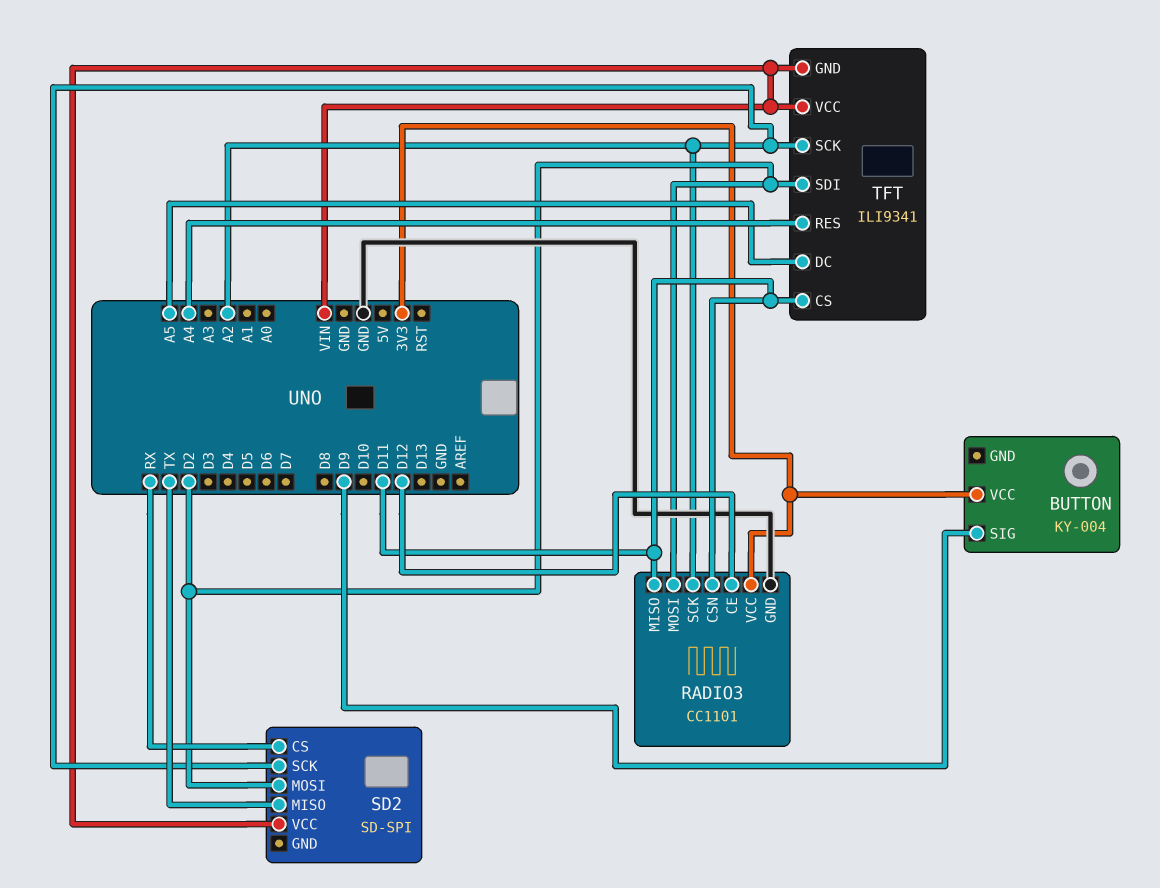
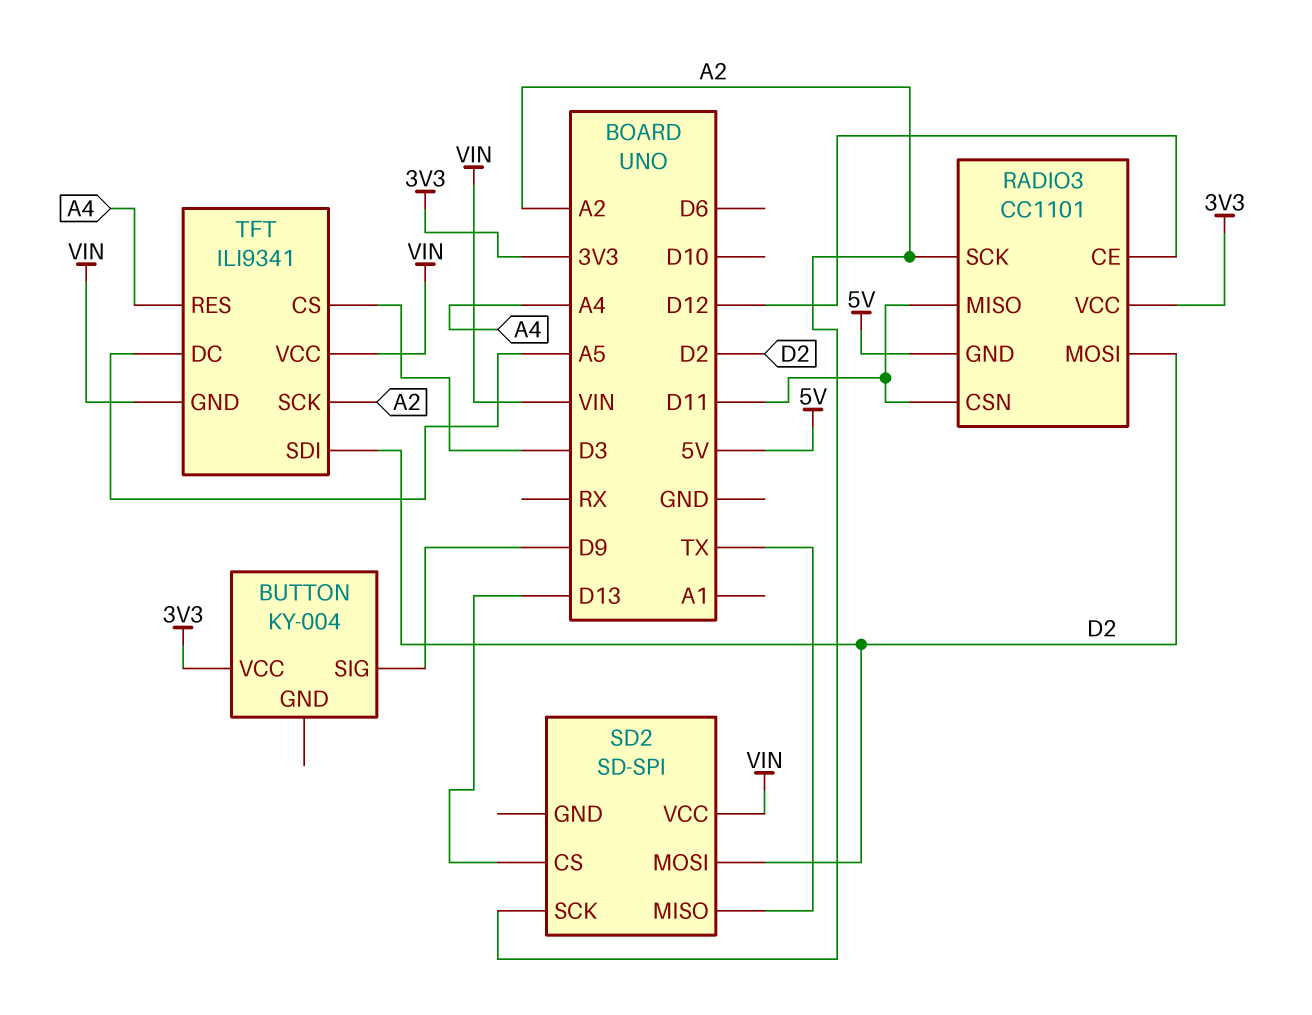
RADIO3 pin GND: GND -> 5V
SD2 pin CS: RX -> D13
TFT pin CS: D11 -> D3

